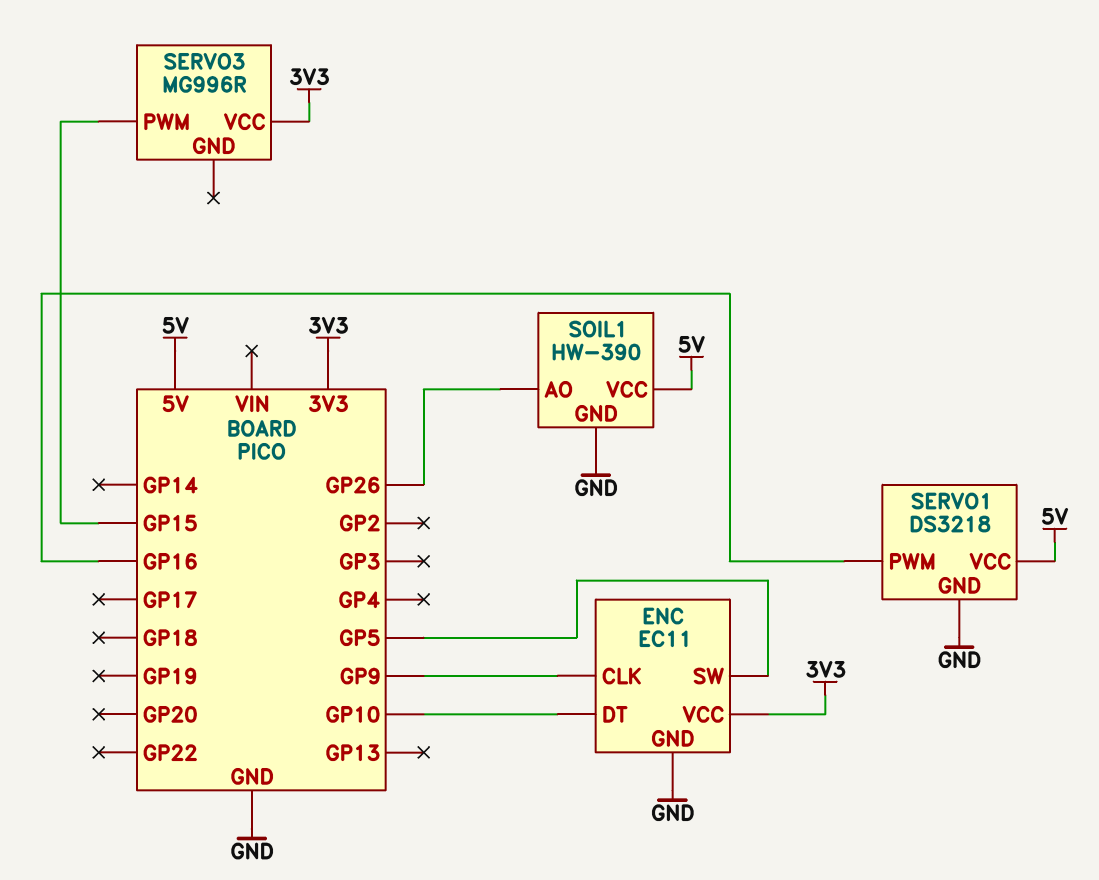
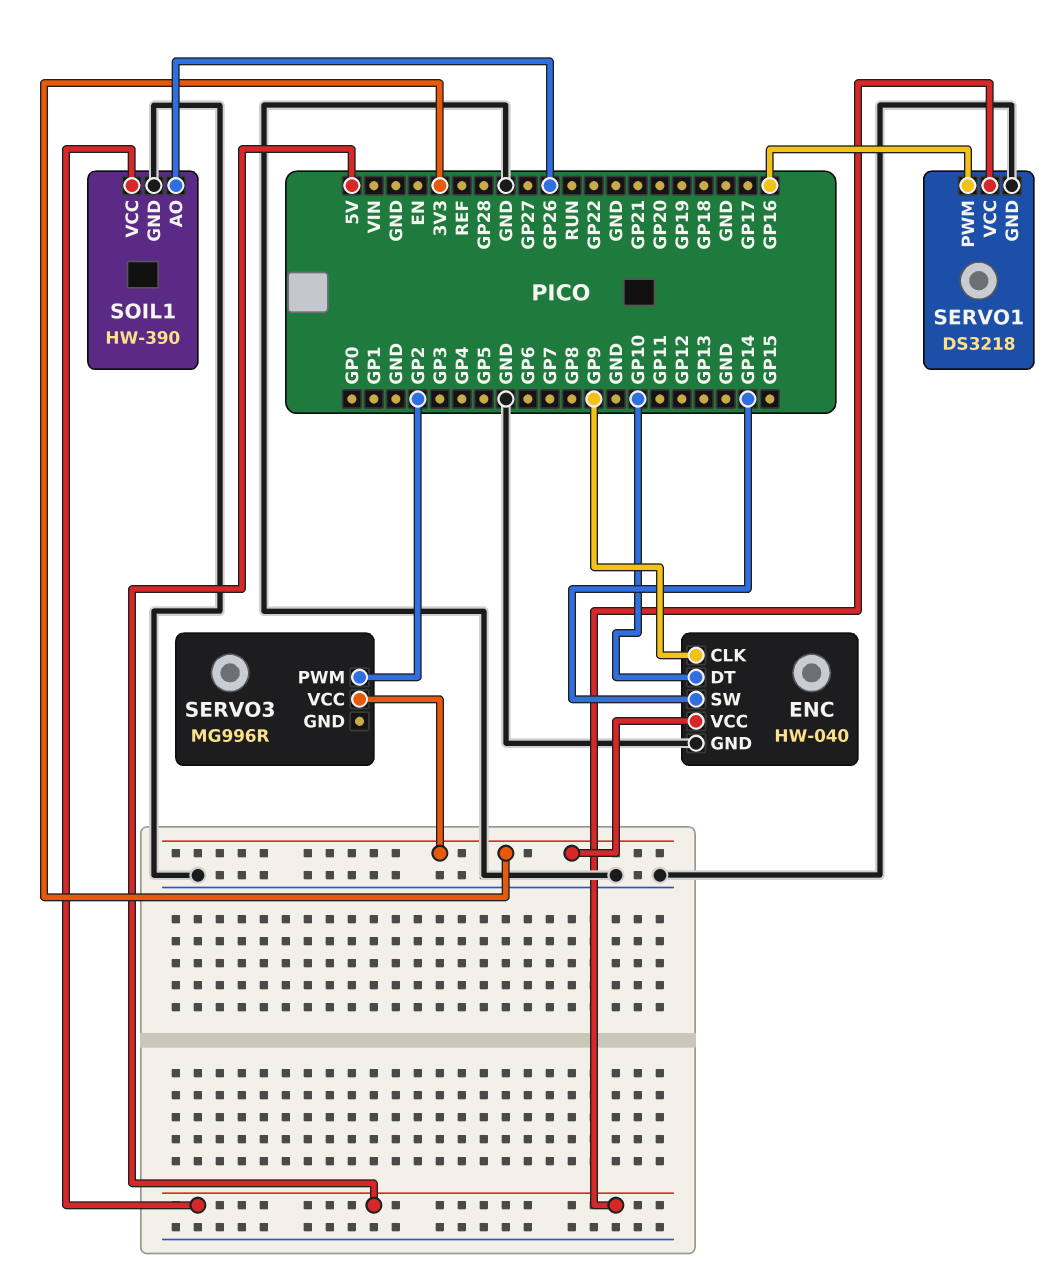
ENC: EC11 -> HW-040
ENC pin SW: GP5 -> GP14
SERVO3 pin PWM: GP15 -> GP2

